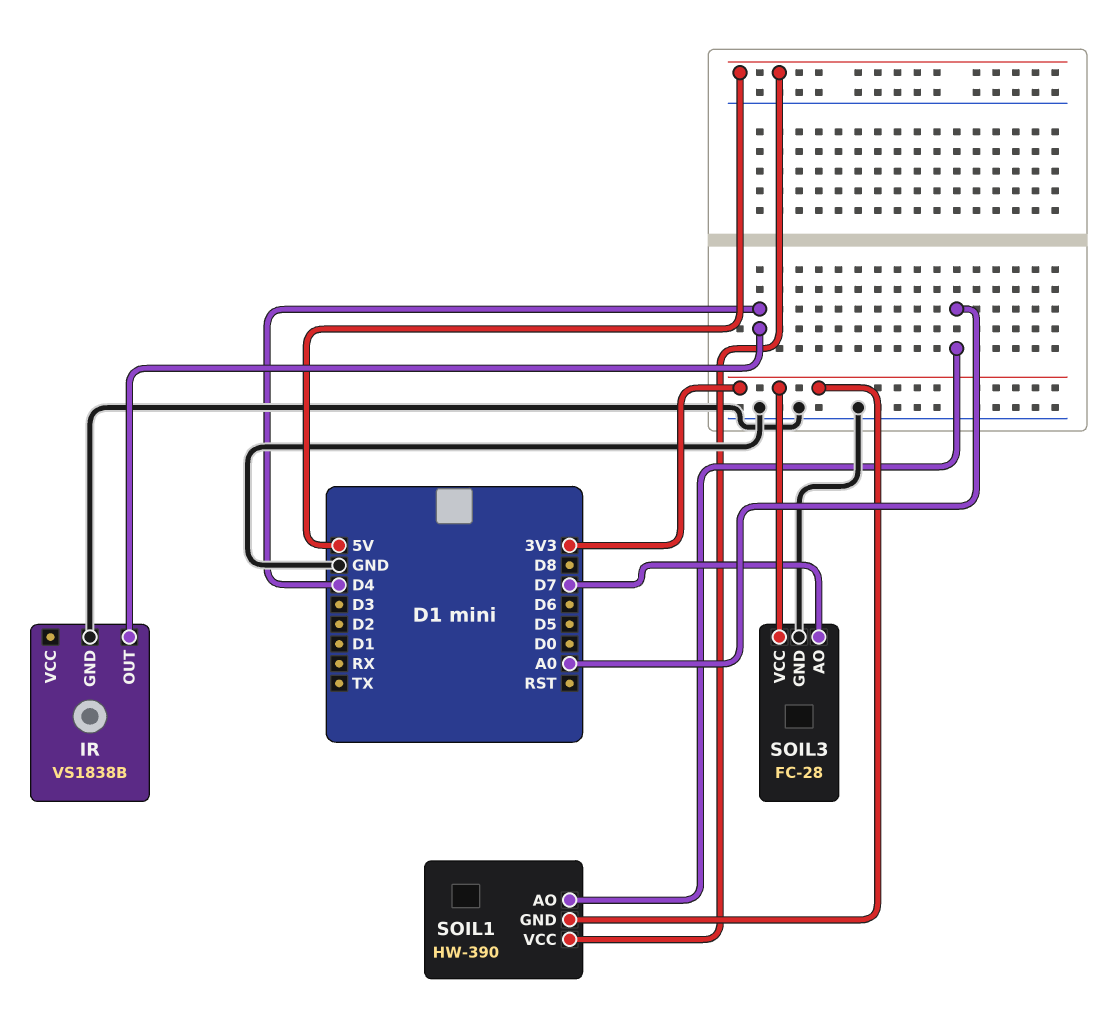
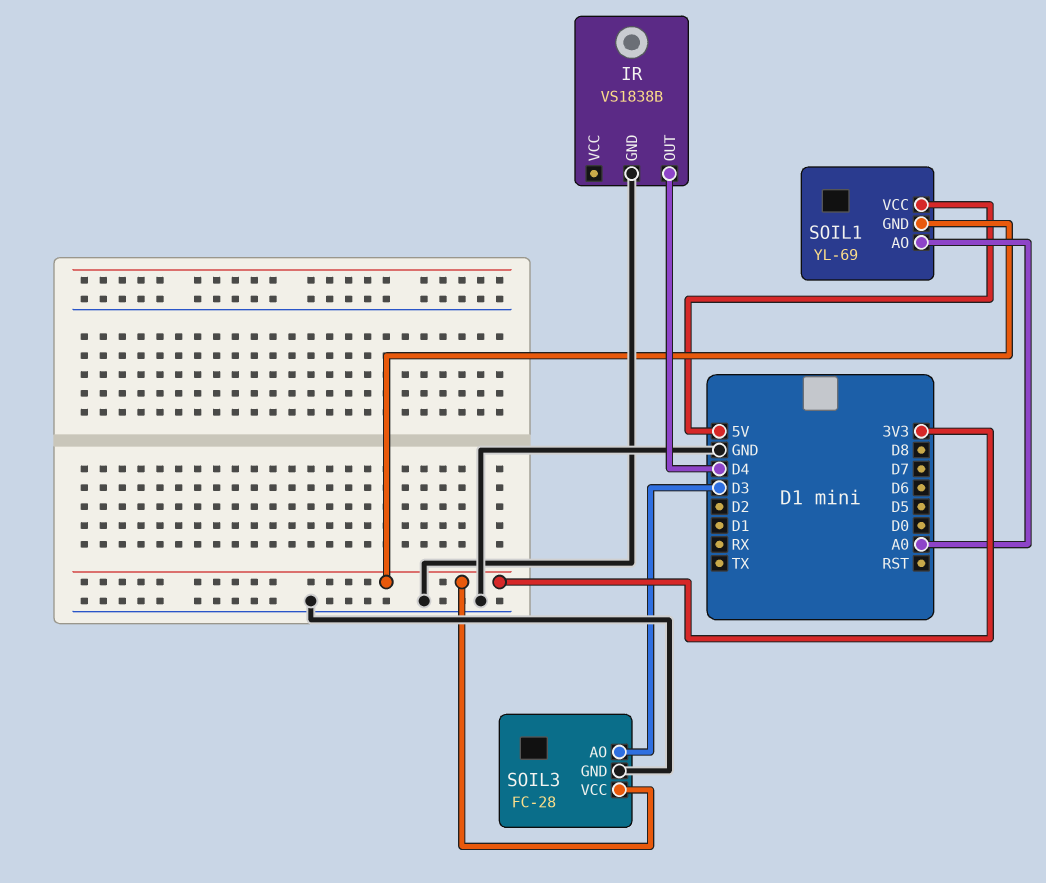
SOIL1: HW-390 -> YL-69
SOIL3 pin AO: D7 -> D3

